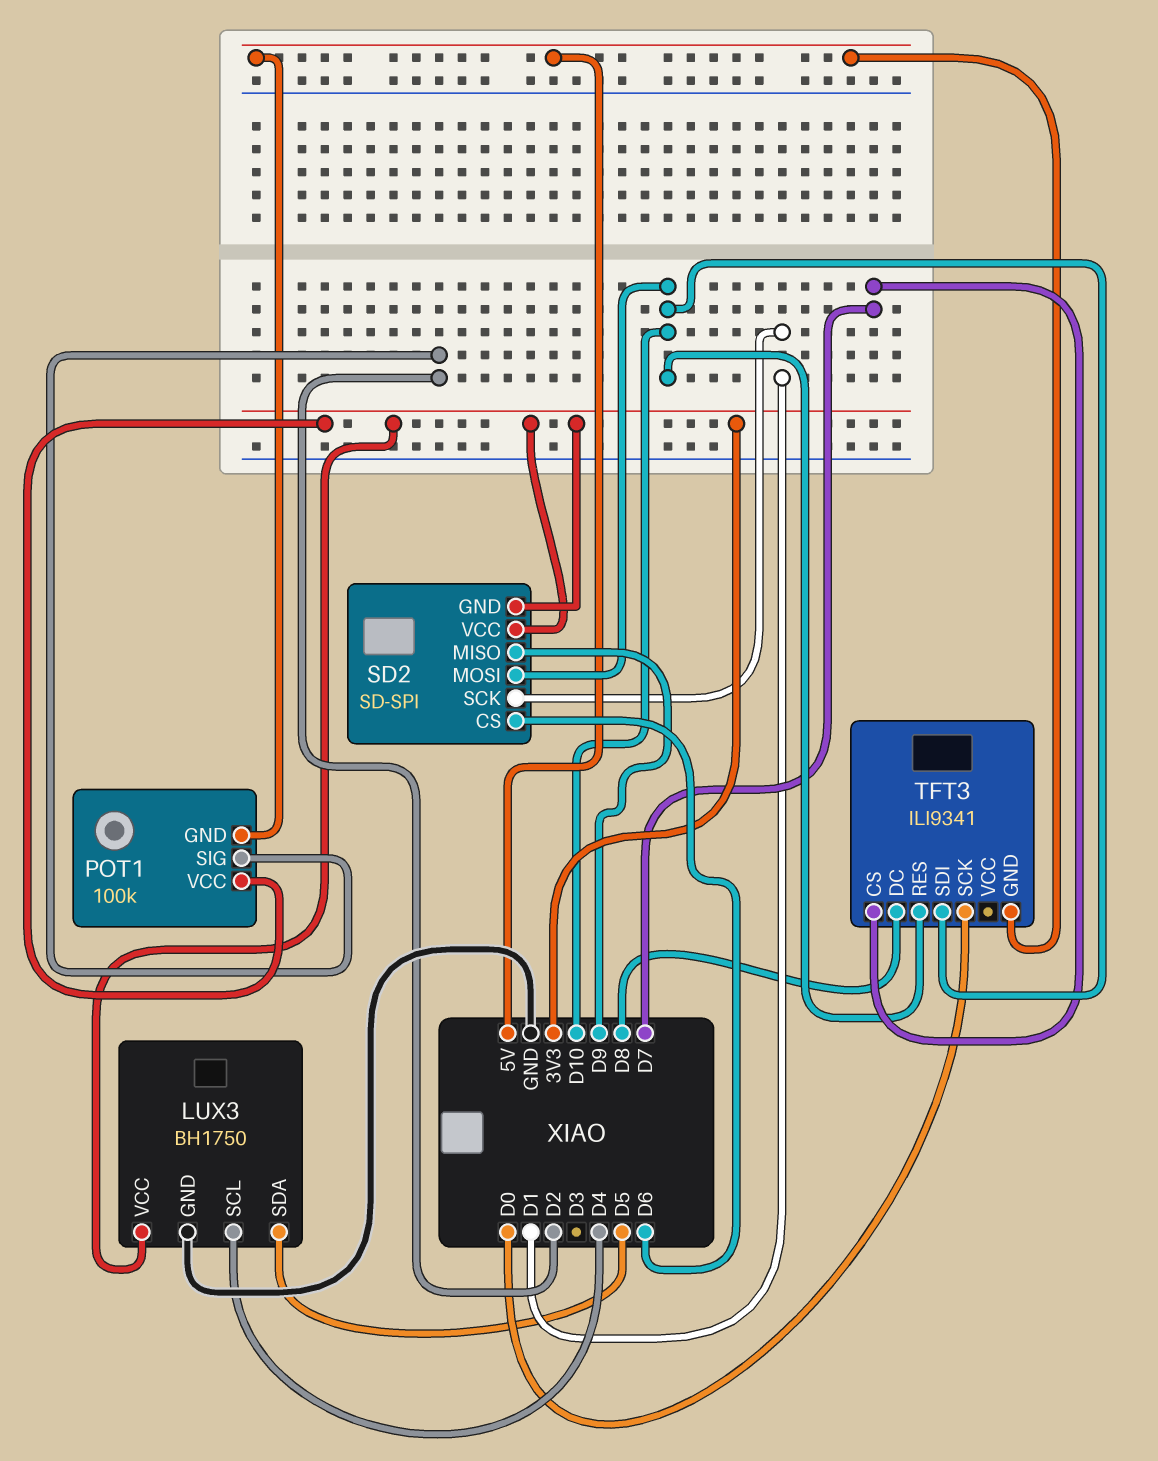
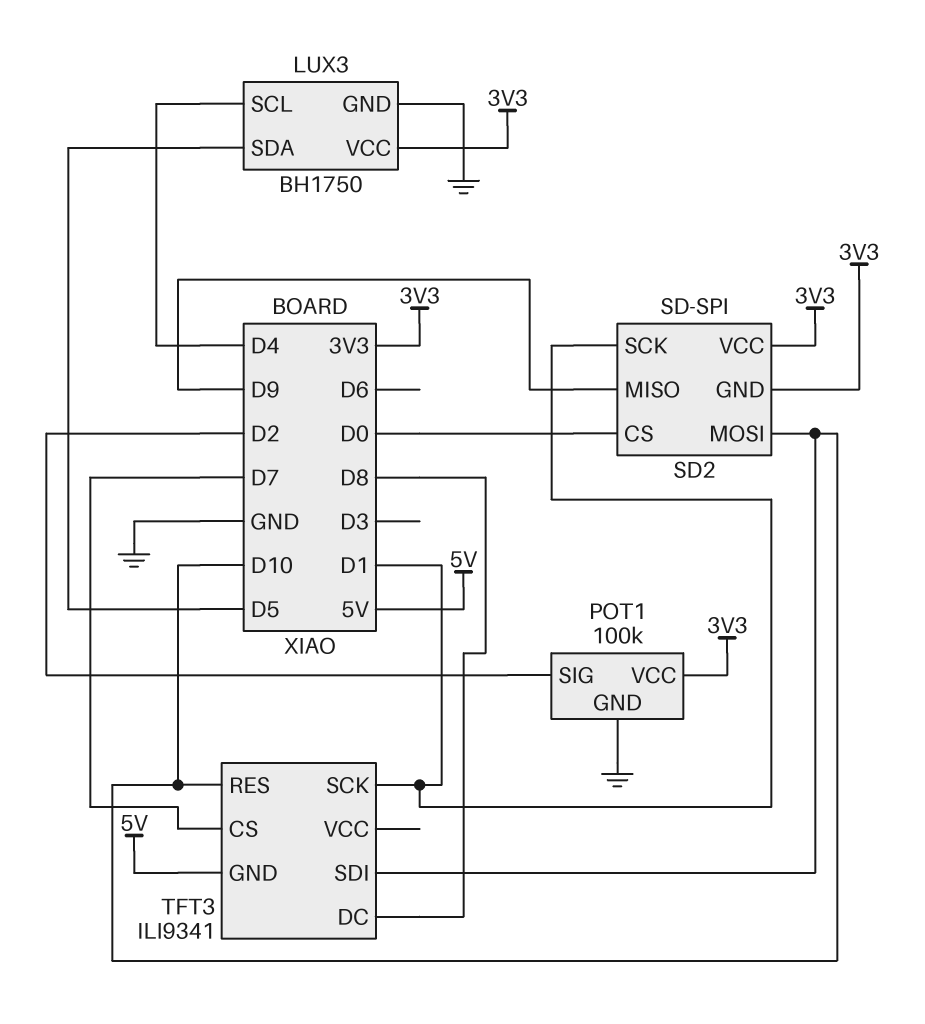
POT1 pin GND: 5V -> GND
SD2 pin CS: D6 -> D0
TFT3 pin SCK: D0 -> D1

